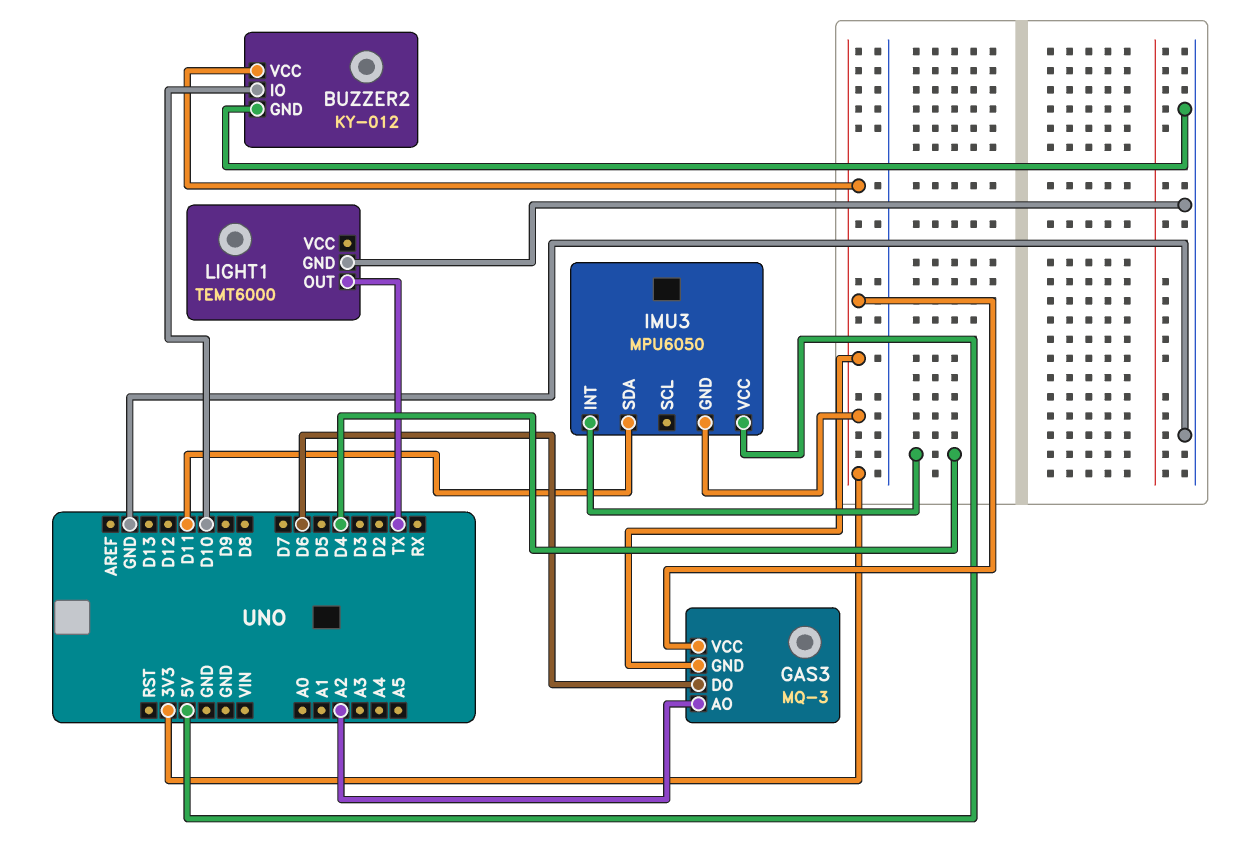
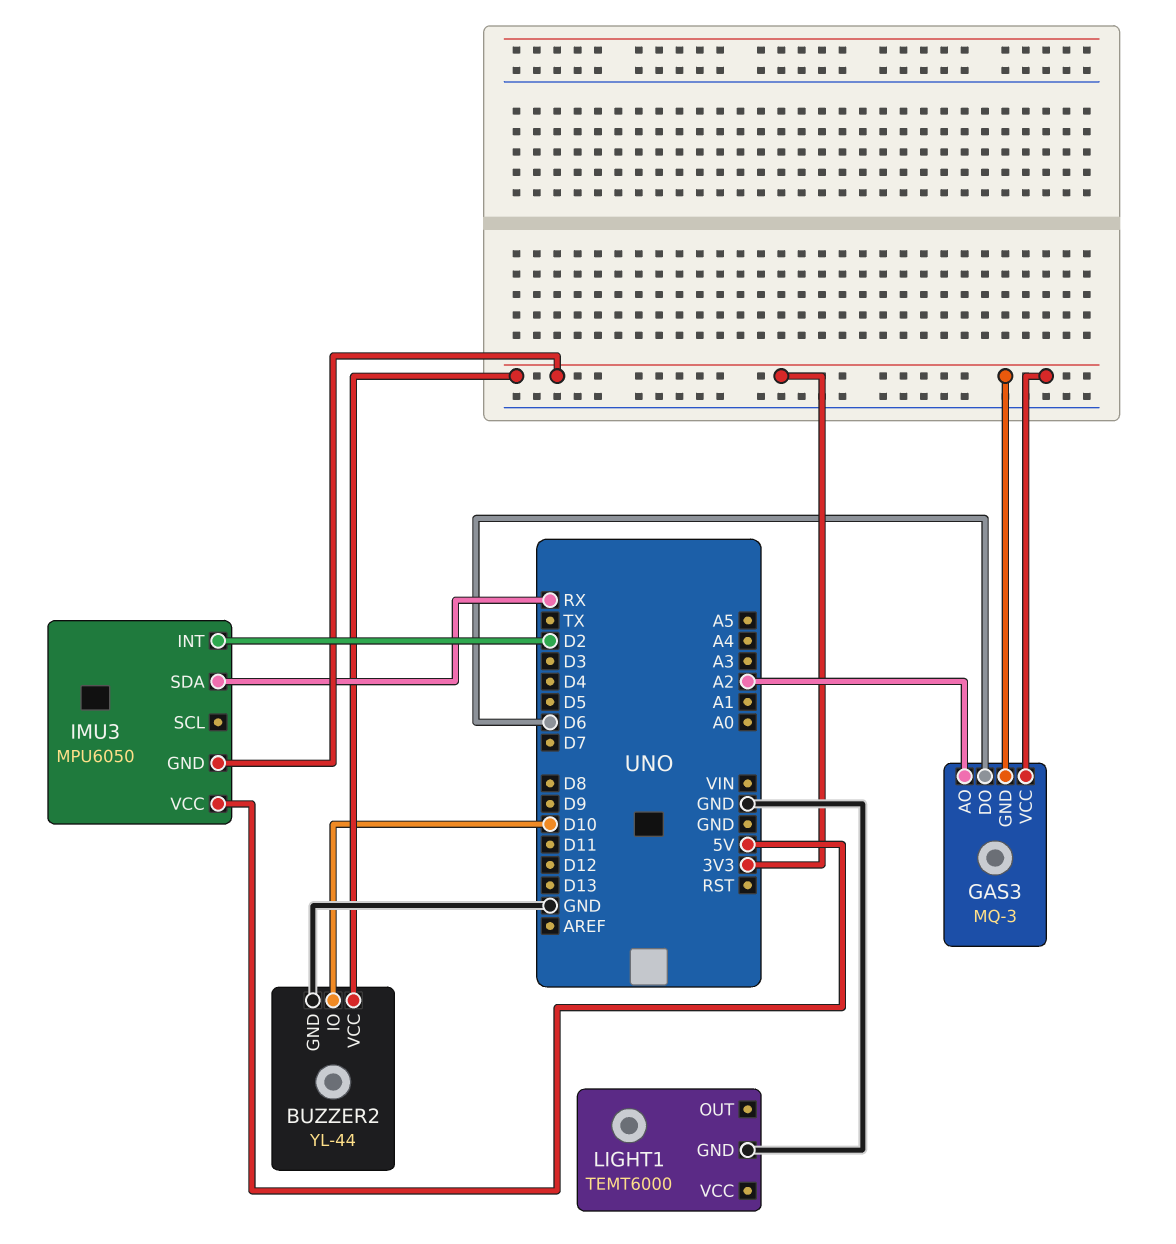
BUZZER2: KY-012 -> YL-44
IMU3 pin INT: D4 -> D2
IMU3 pin SDA: D11 -> RX
LIGHT1 pin OUT: TX -> none

